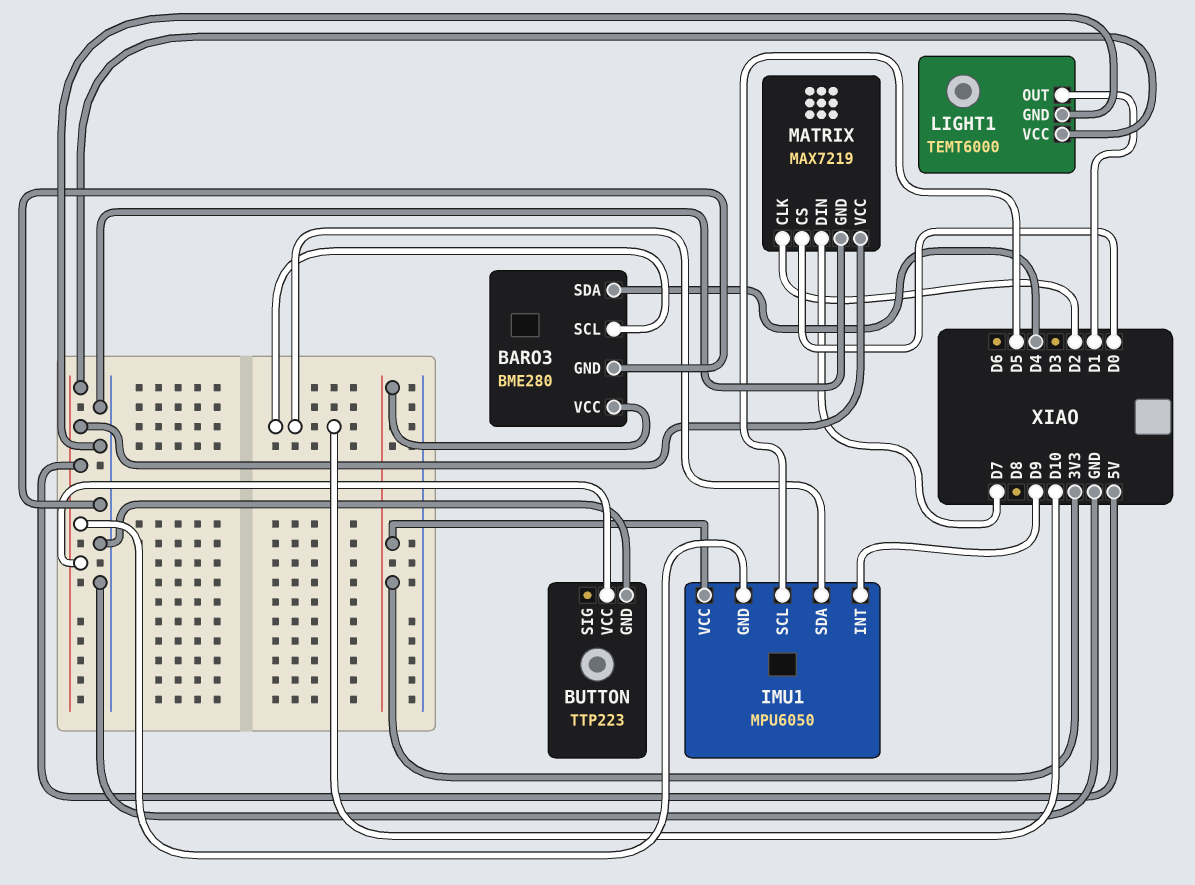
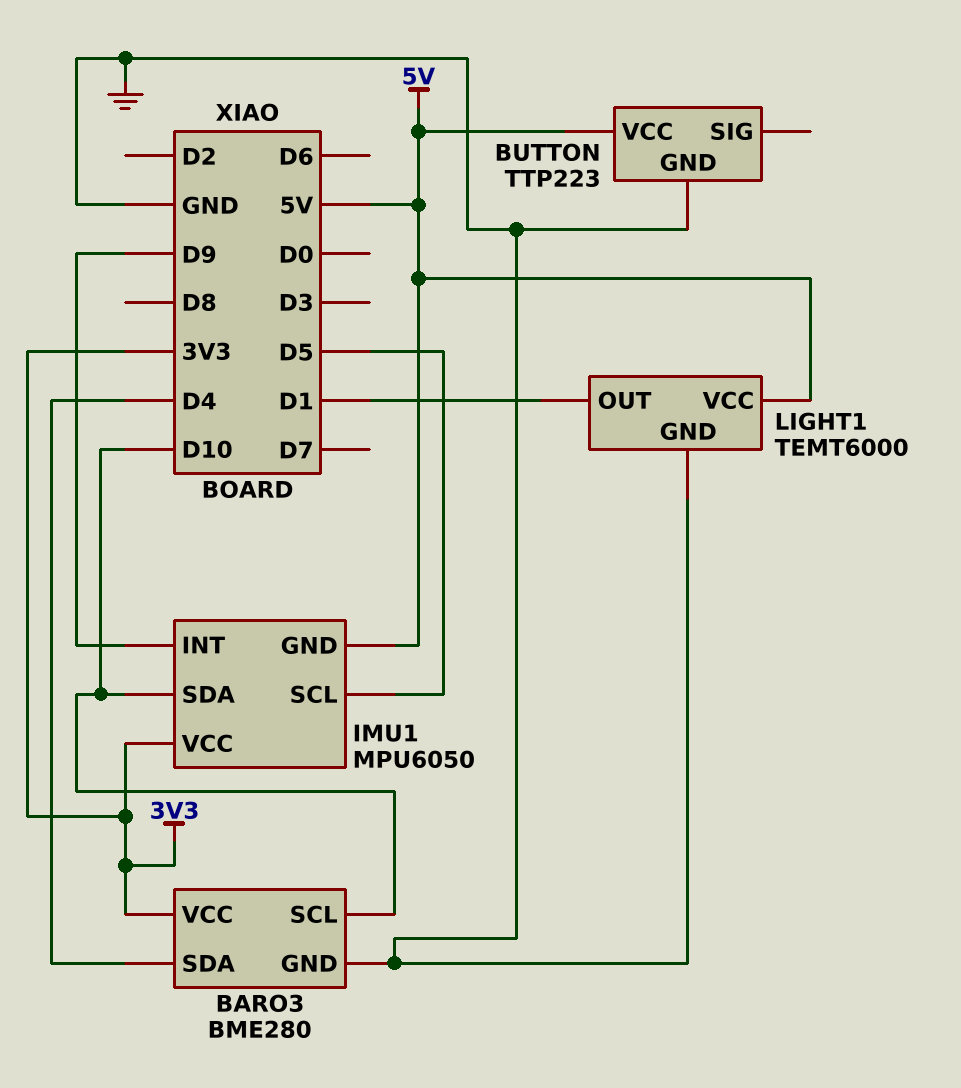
MATRIX: MAX7219 -> none
MATRIX pin CLK: D2 -> none
MATRIX pin CS: D0 -> none
MATRIX pin DIN: D7 -> none
MATRIX pin GND: GND -> none
MATRIX pin VCC: 5V -> none

